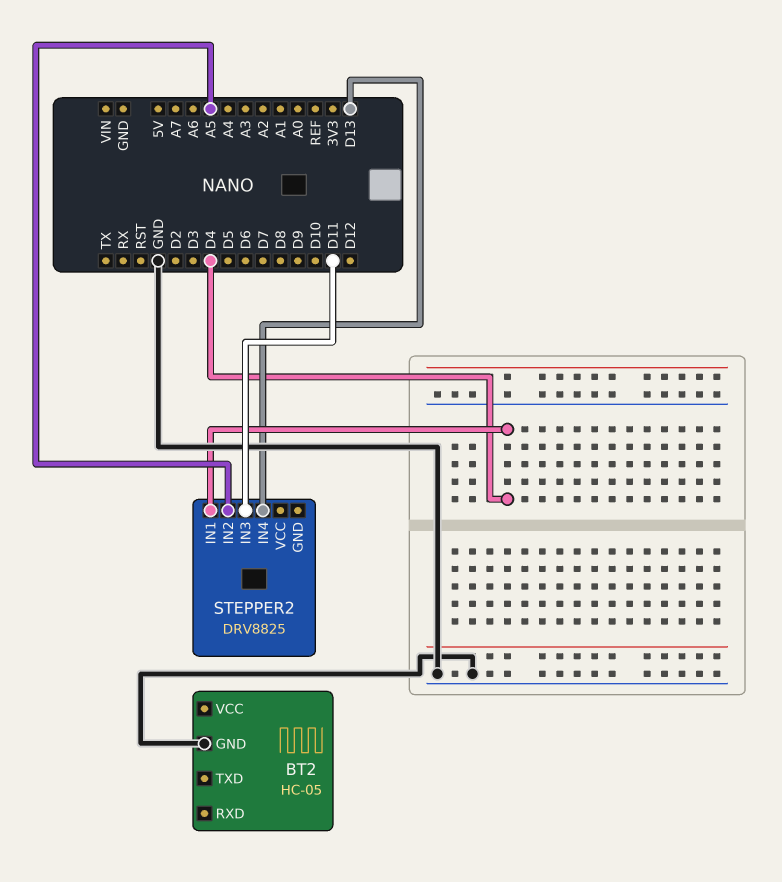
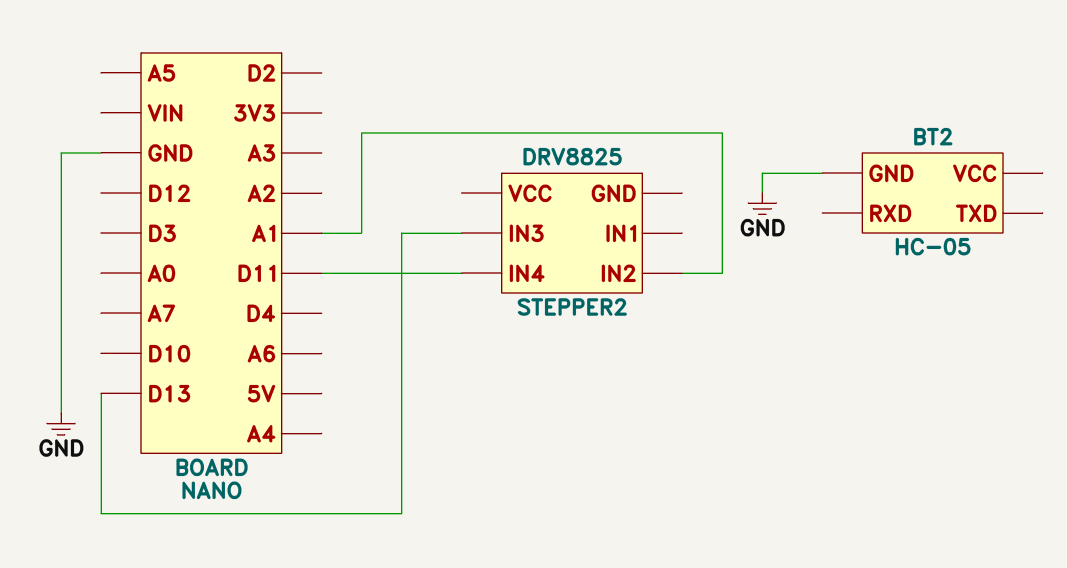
STEPPER2 pin IN1: D4 -> none
STEPPER2 pin IN2: A5 -> A1
STEPPER2 pin IN3: D11 -> D13
STEPPER2 pin IN4: D13 -> D11

